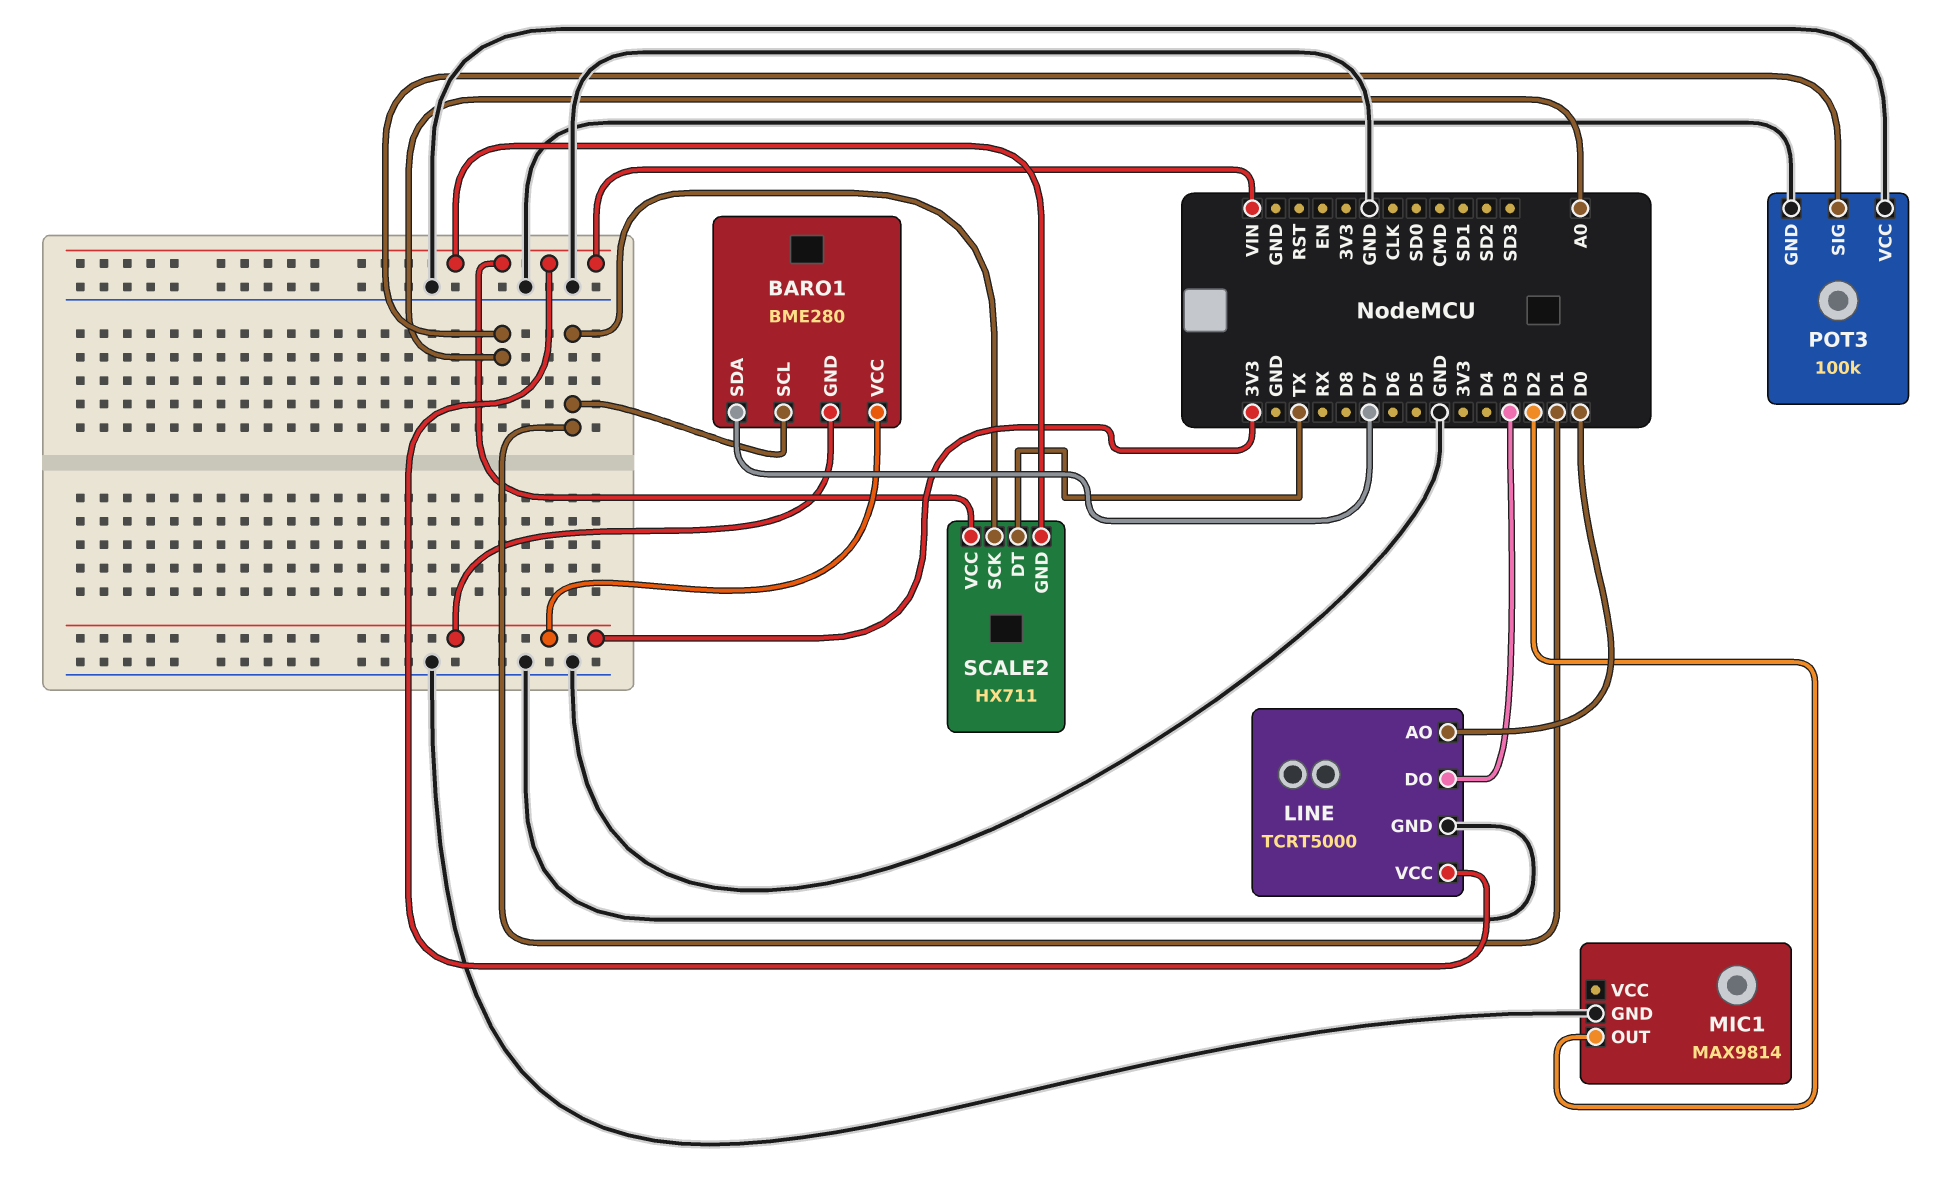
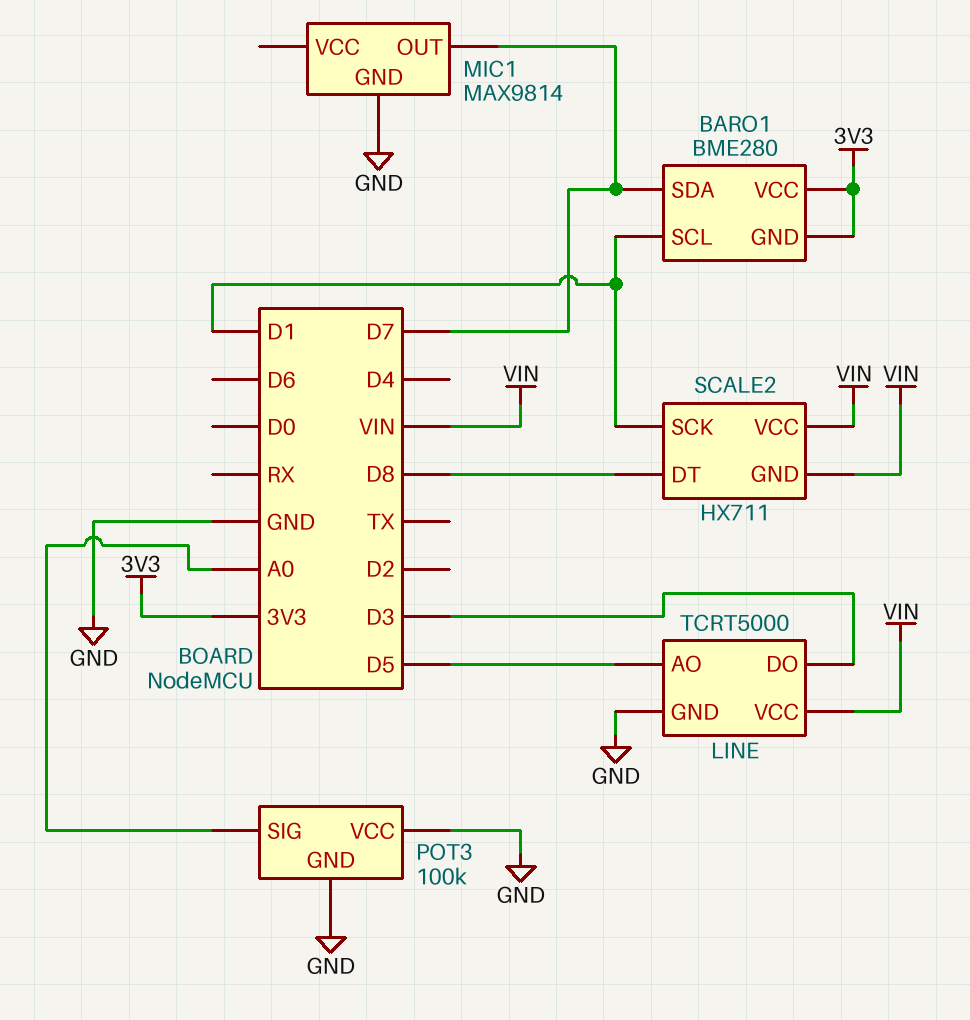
LINE pin AO: D0 -> D5
MIC1 pin OUT: D2 -> D7
SCALE2 pin DT: TX -> D8

